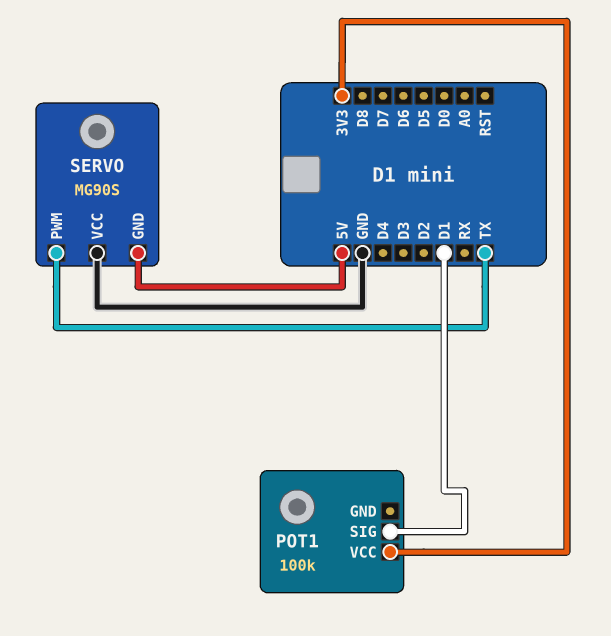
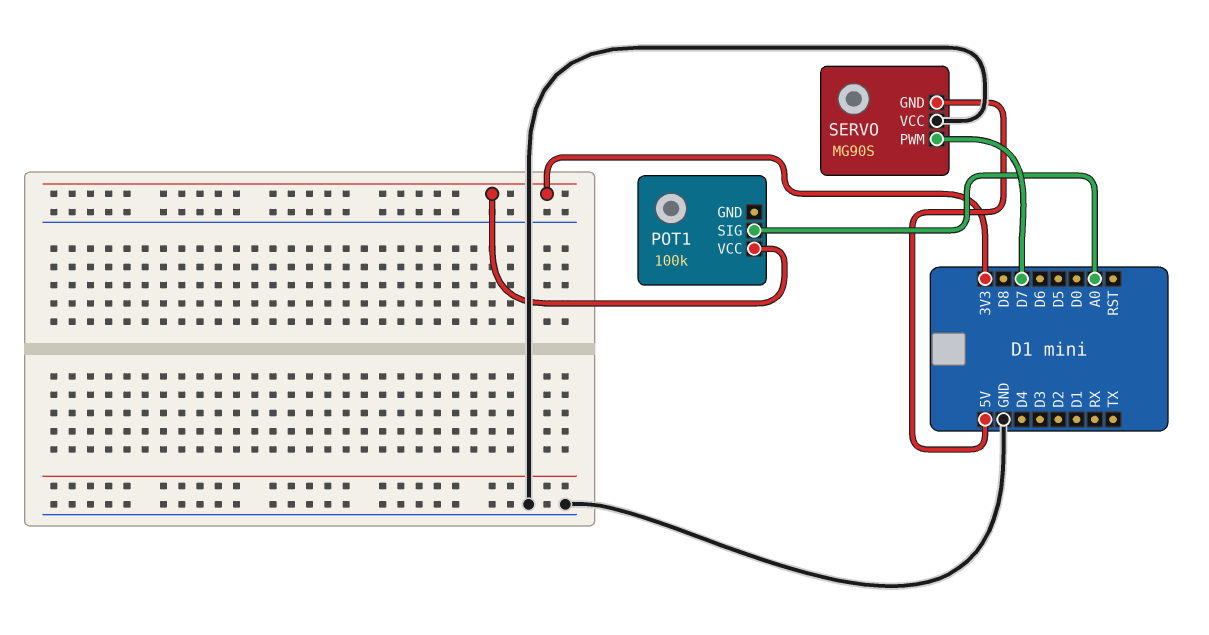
POT1 pin SIG: D1 -> A0
SERVO pin PWM: TX -> D7

